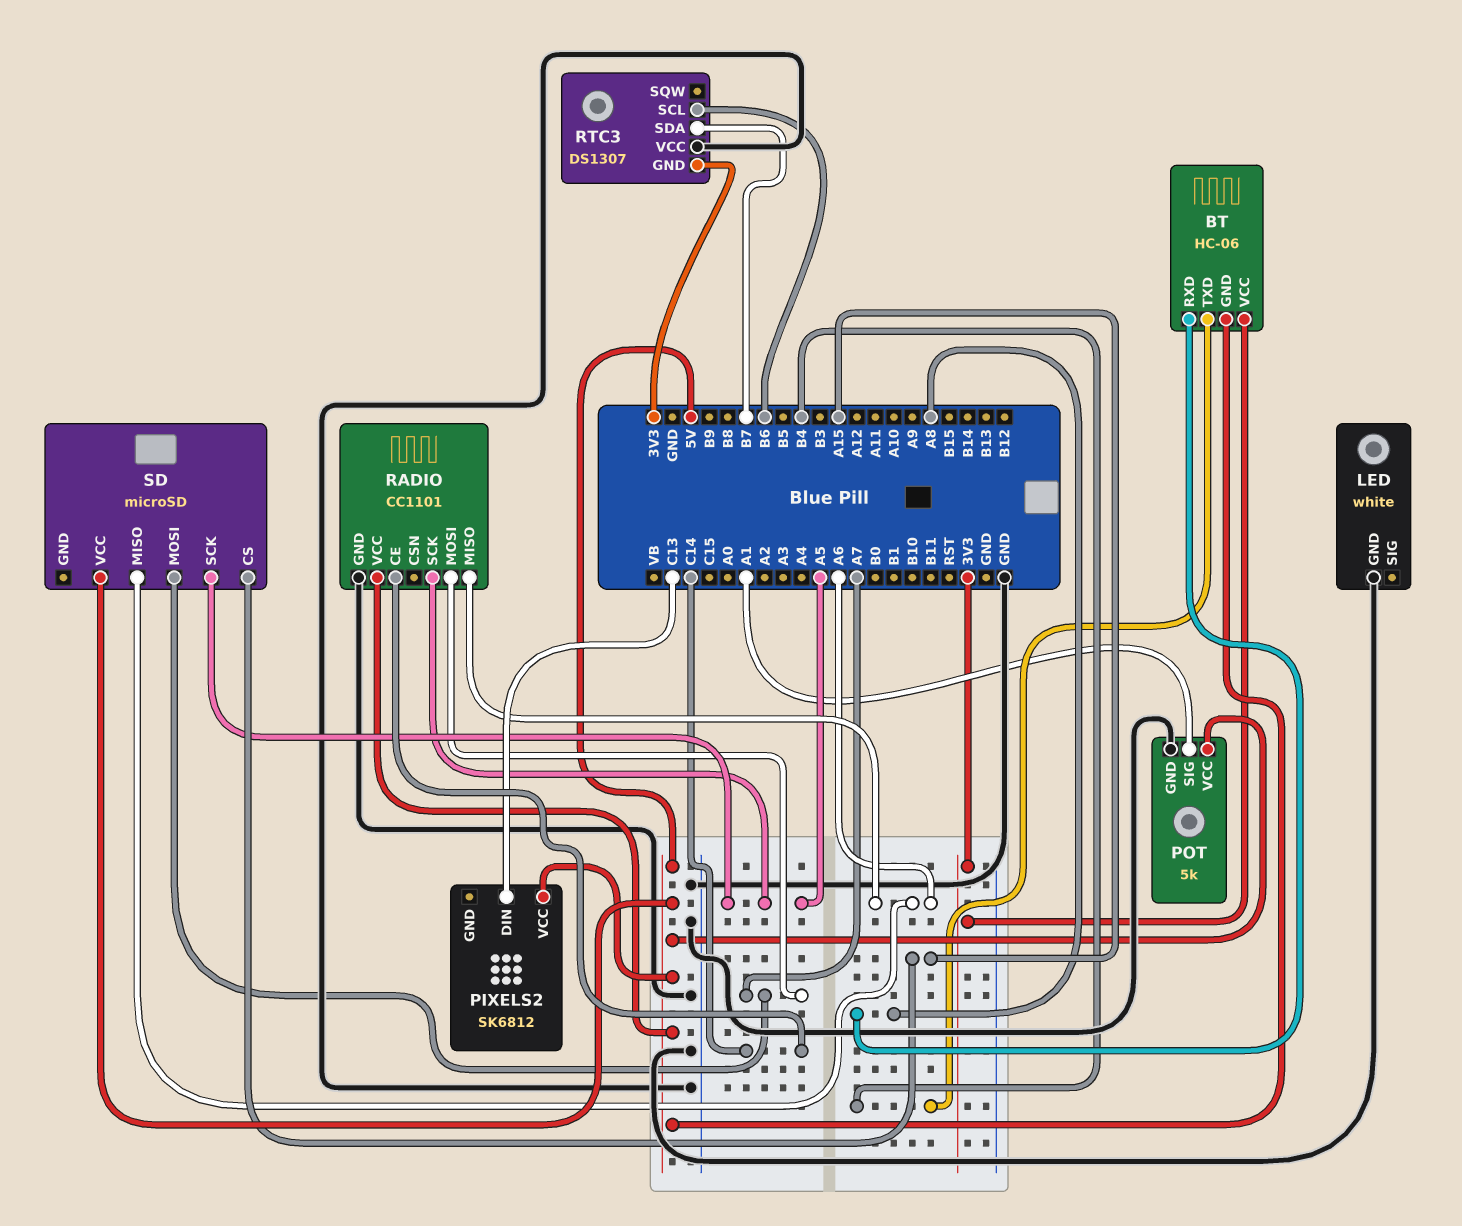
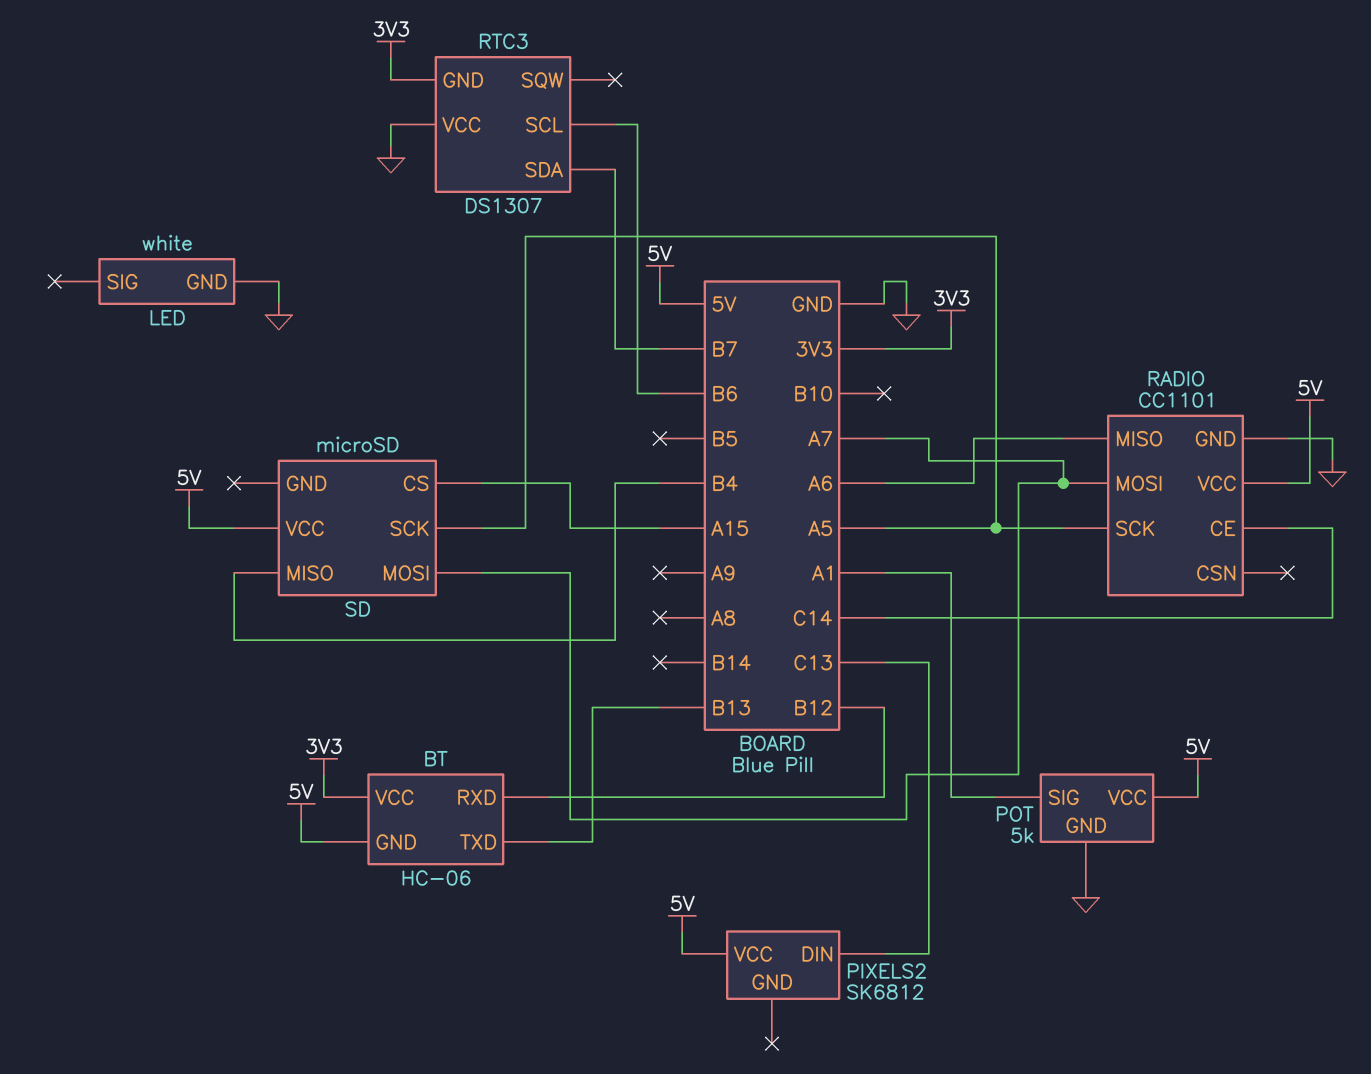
BT pin RXD: A8 -> B12
BT pin TXD: B4 -> B13
SD pin MISO: A6 -> B4

